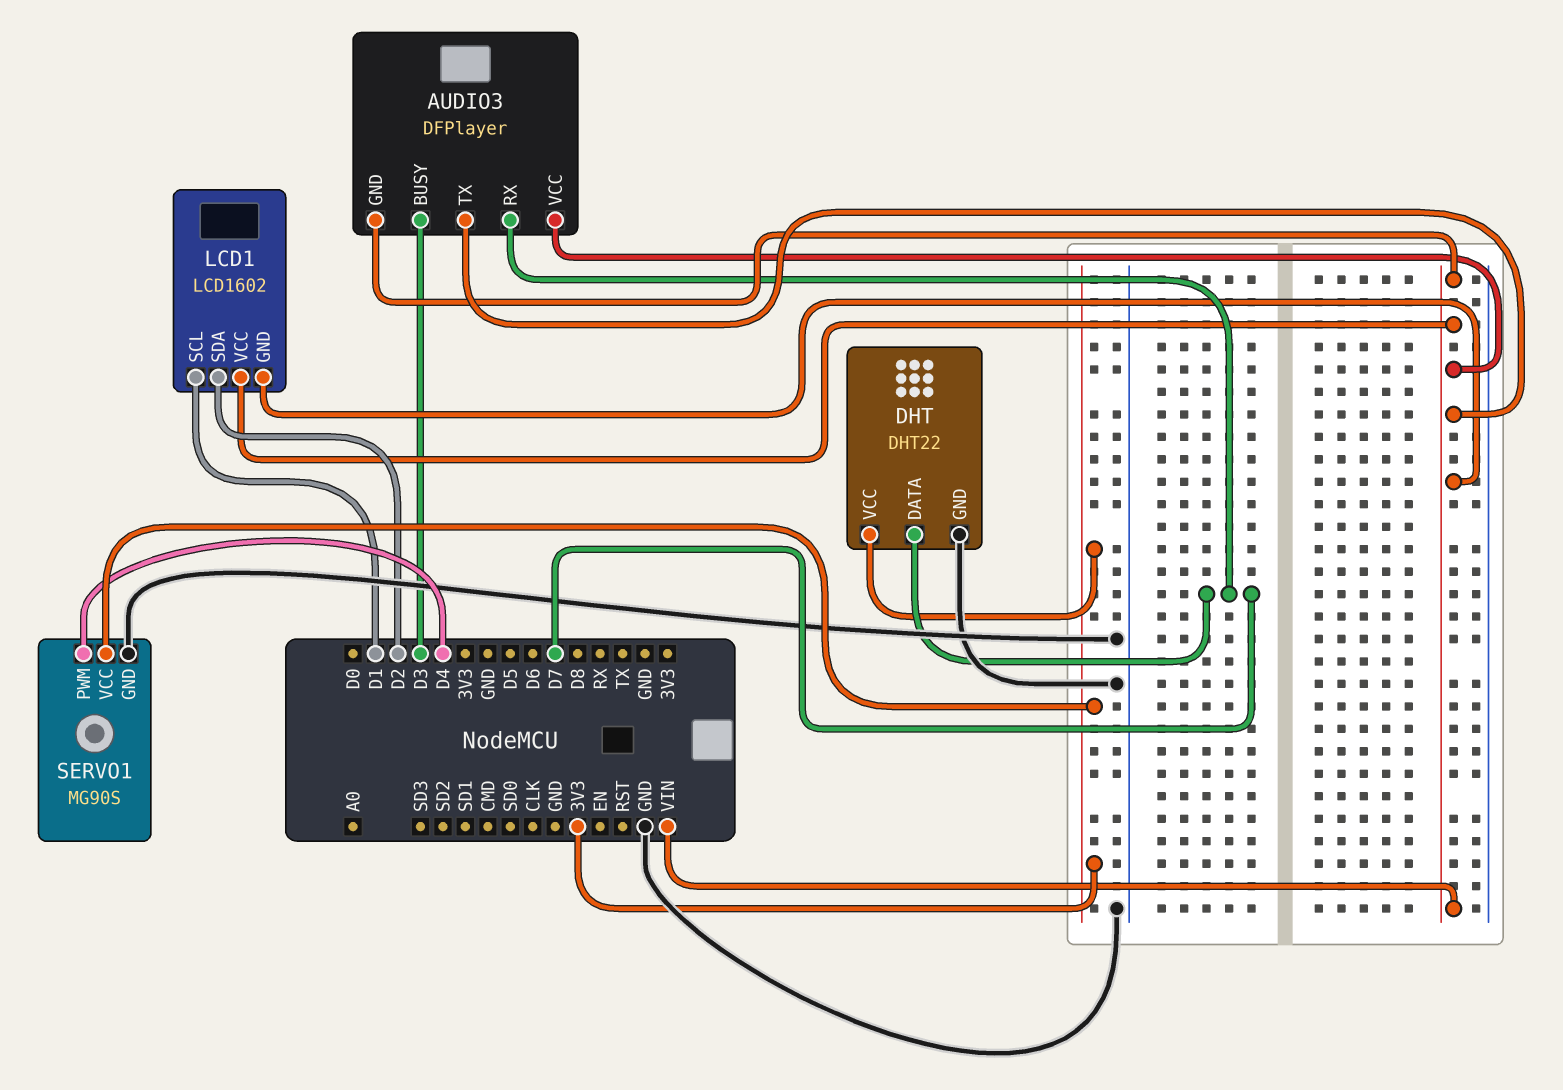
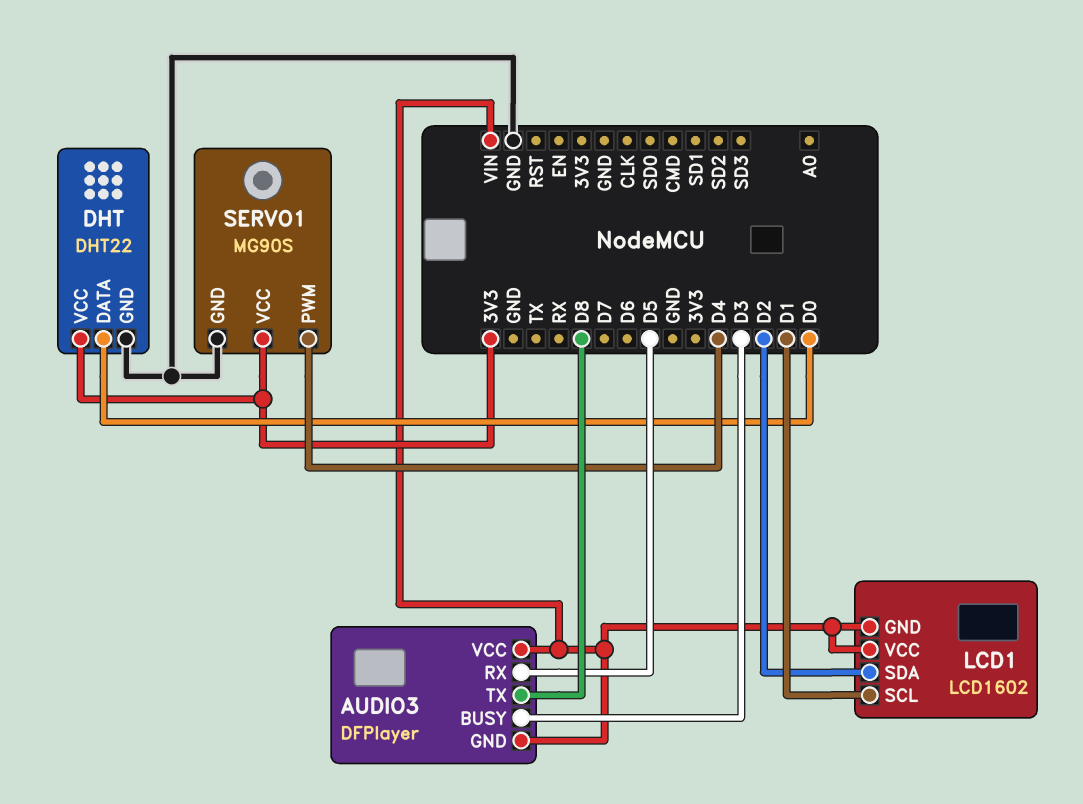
AUDIO3 pin RX: D7 -> D5
AUDIO3 pin TX: VIN -> D8
DHT pin DATA: D7 -> D0

